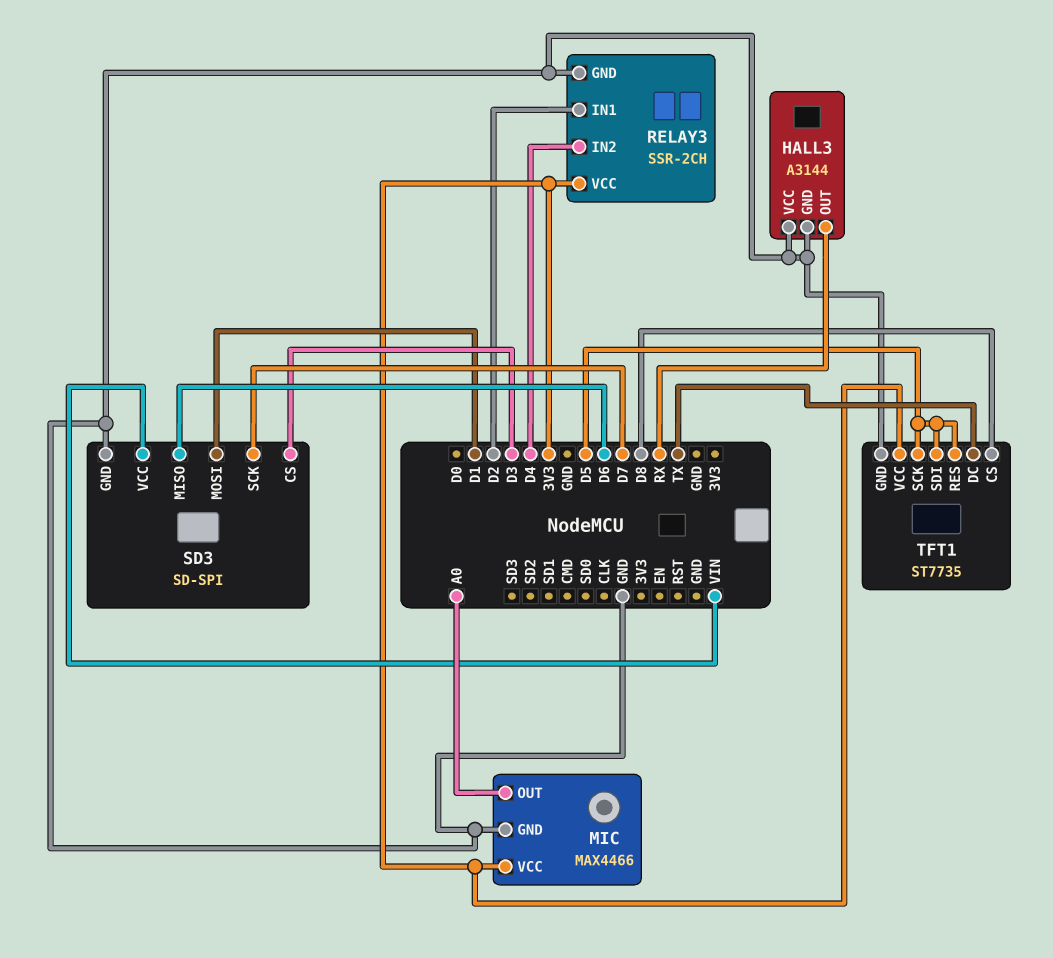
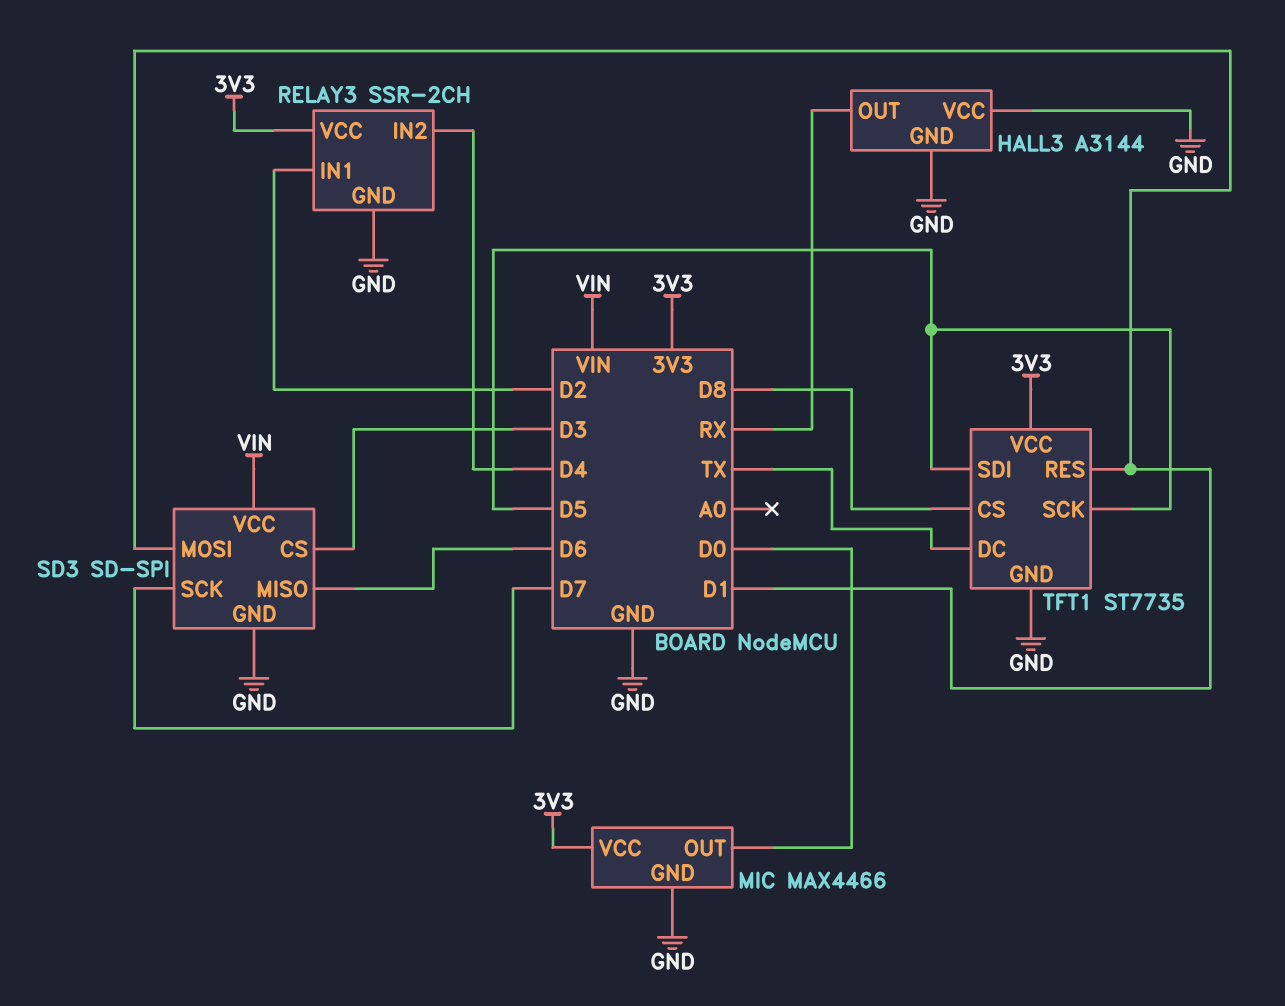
MIC pin OUT: A0 -> D0
TFT1 pin RES: D5 -> D1

